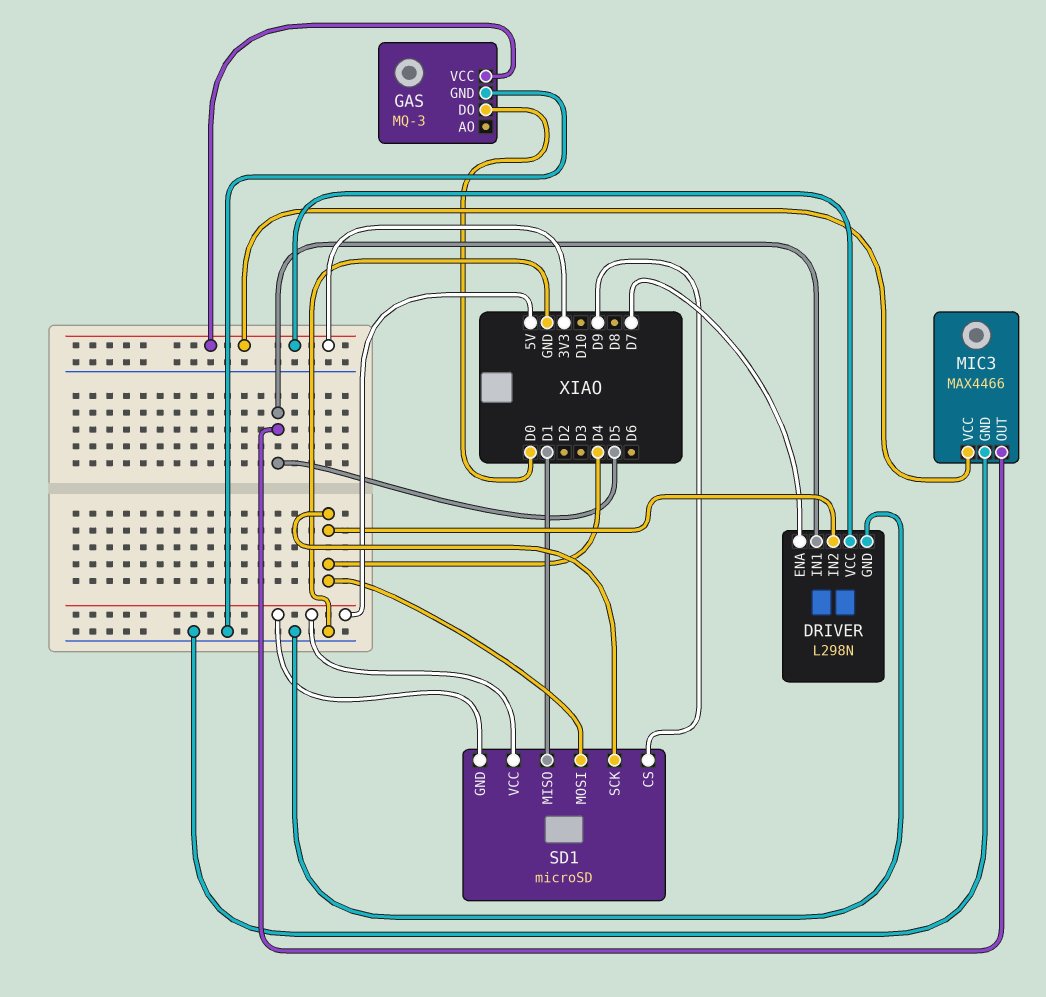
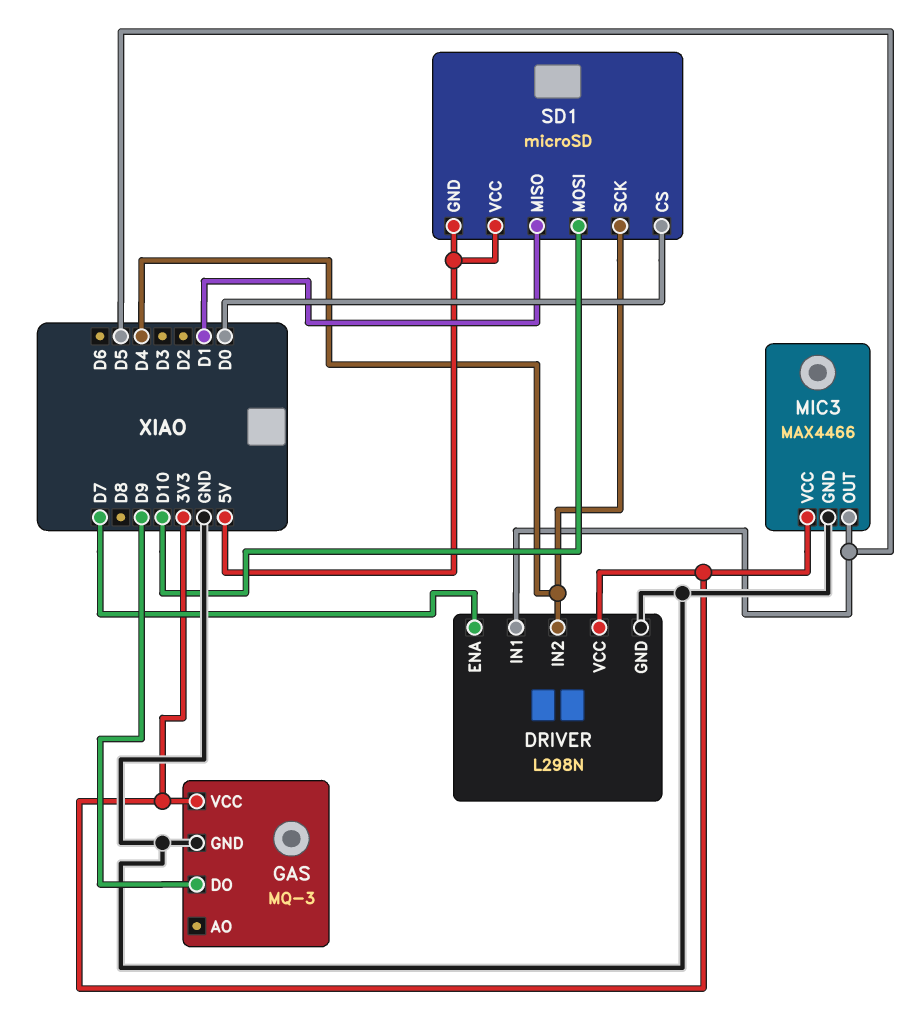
GAS pin DO: D0 -> D9
SD1 pin CS: D9 -> D0
SD1 pin MOSI: D4 -> D10

